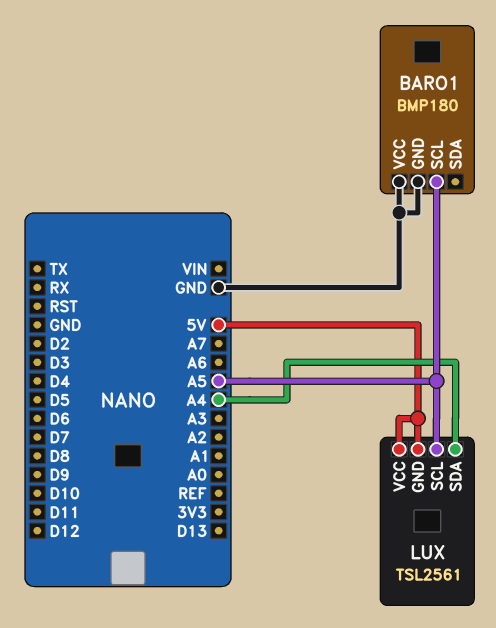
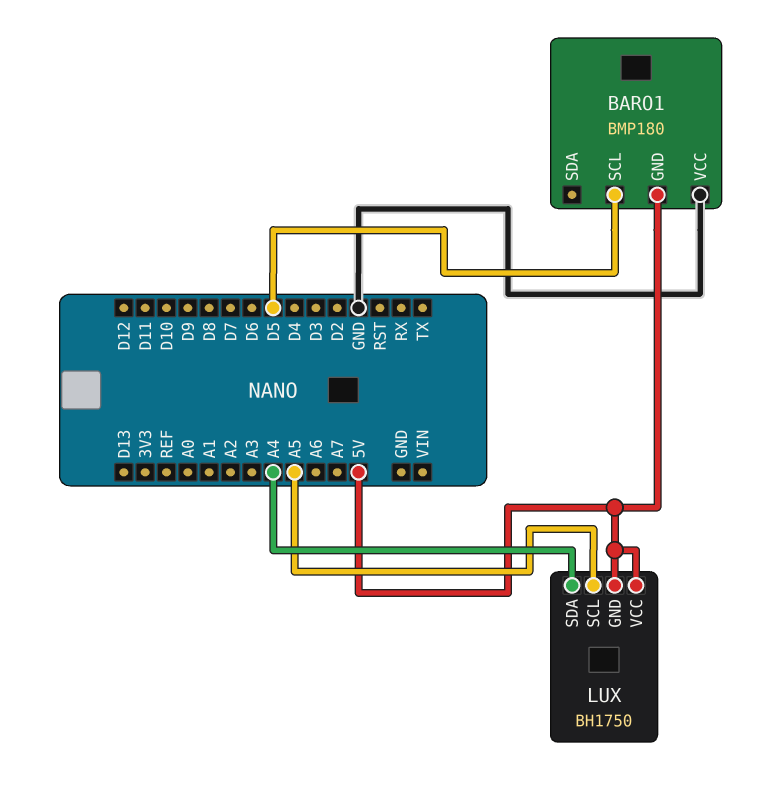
BARO1 pin GND: GND -> 5V
BARO1 pin SCL: A5 -> D5
LUX: TSL2561 -> BH1750

